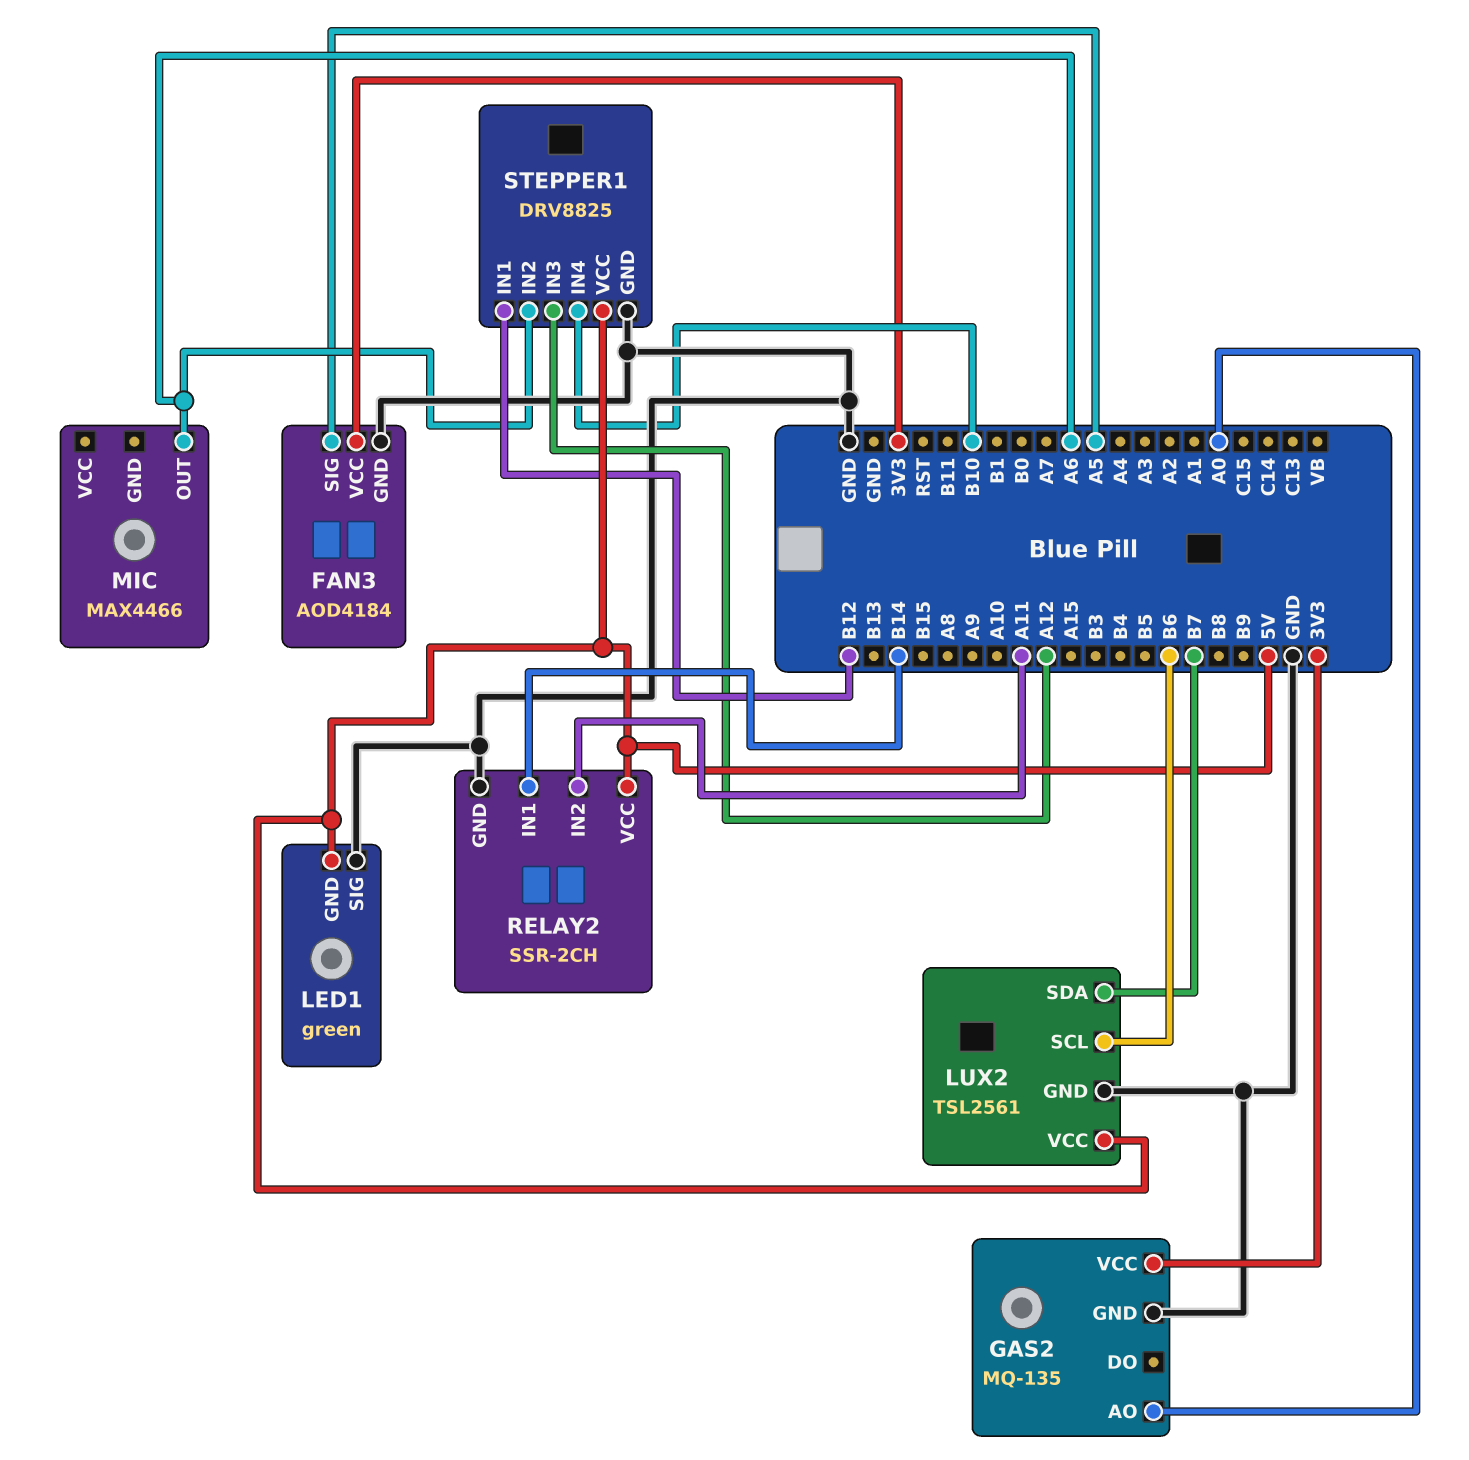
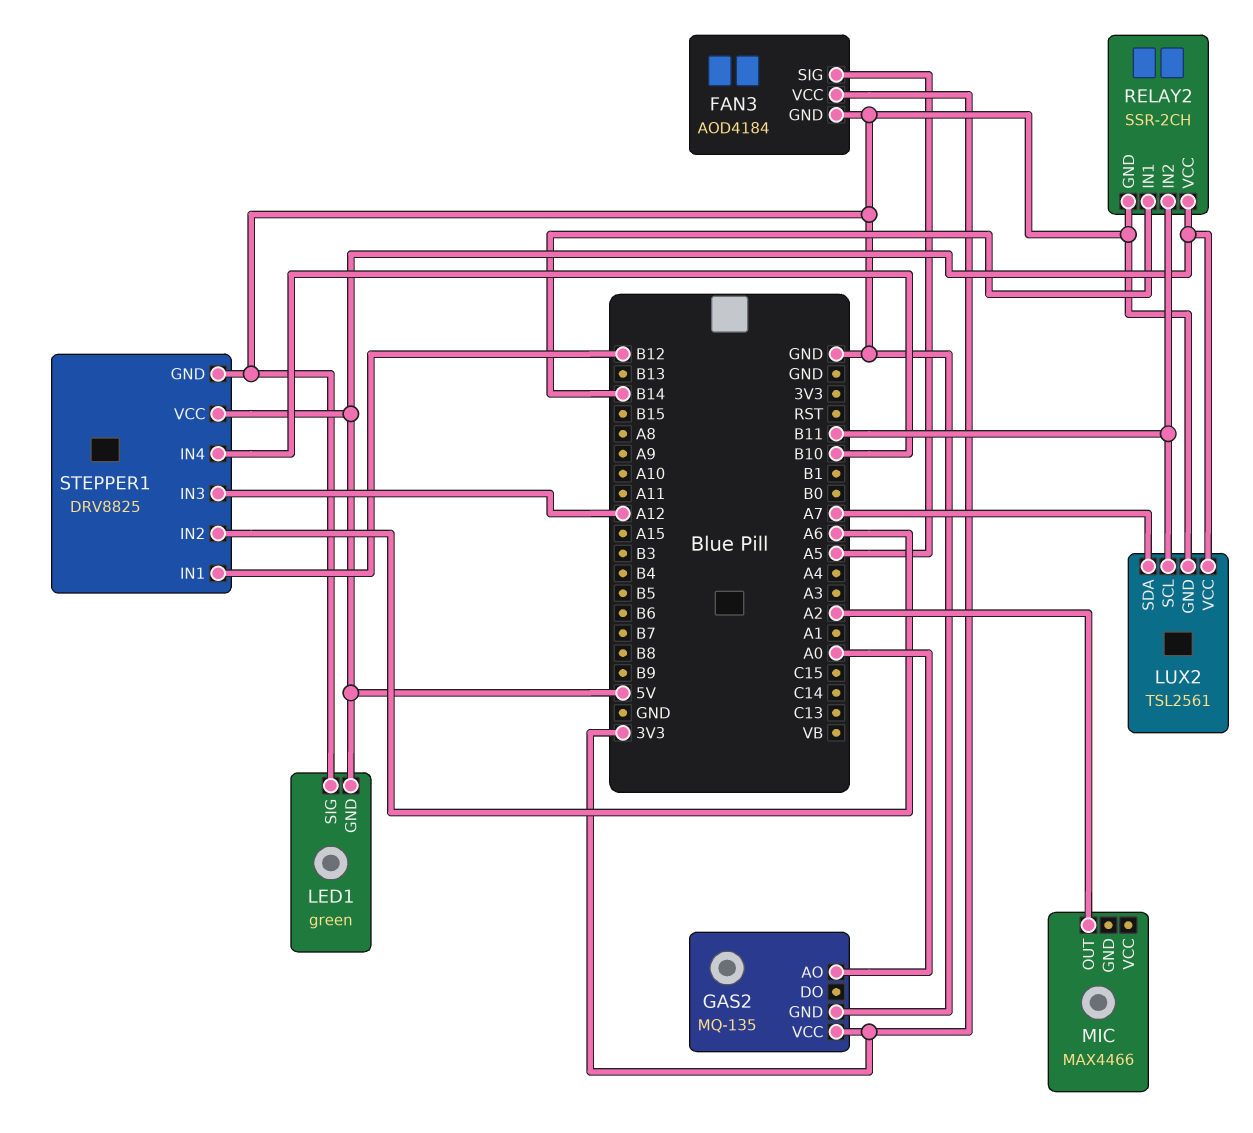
LUX2 pin SCL: B6 -> B11
LUX2 pin SDA: B7 -> A7
MIC pin OUT: A6 -> A2
RELAY2 pin IN2: A11 -> B11

